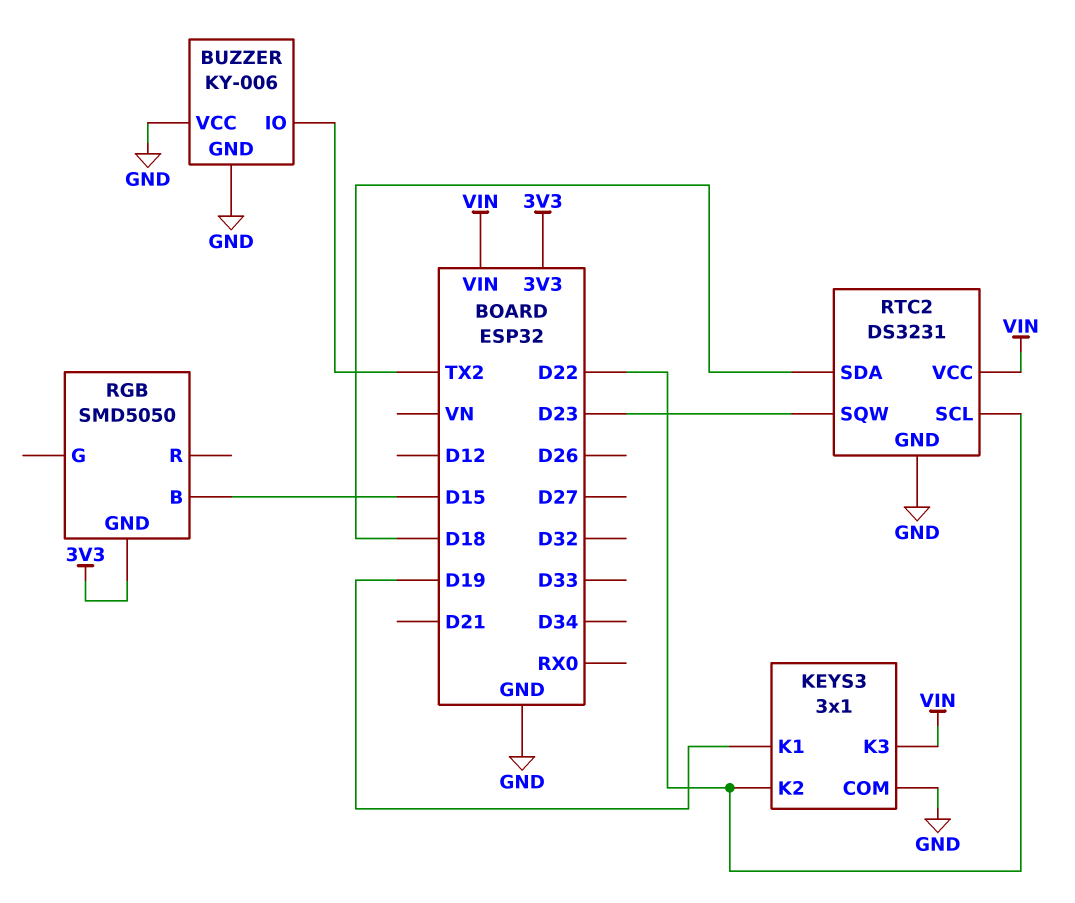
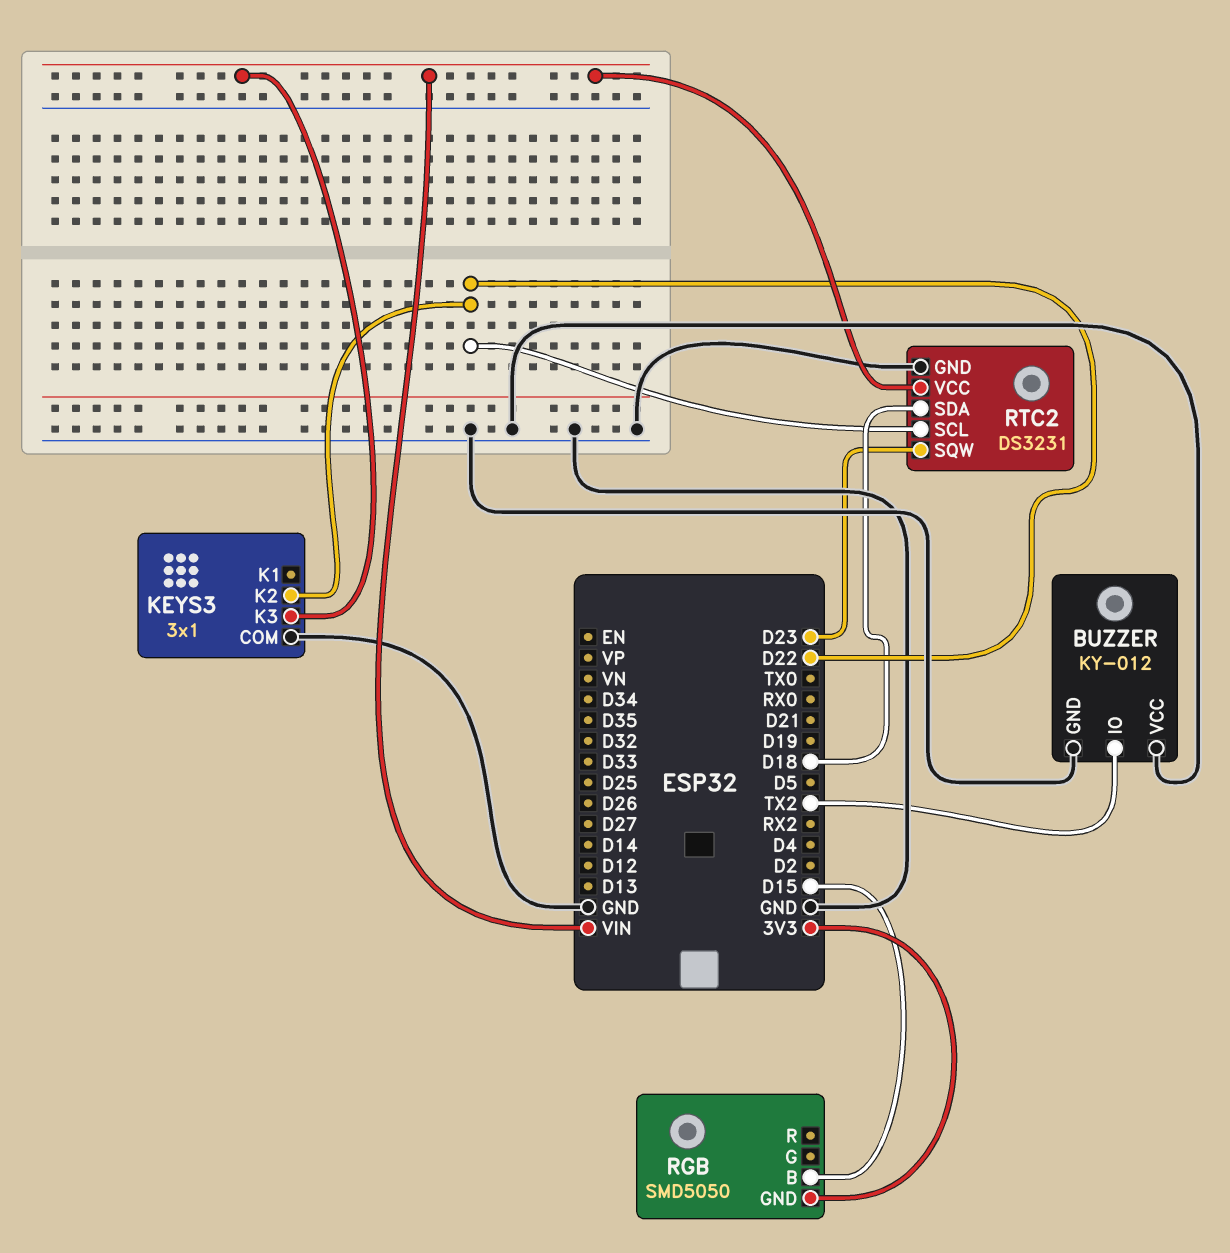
BUZZER: KY-006 -> KY-012
KEYS3 pin K1: D19 -> none

